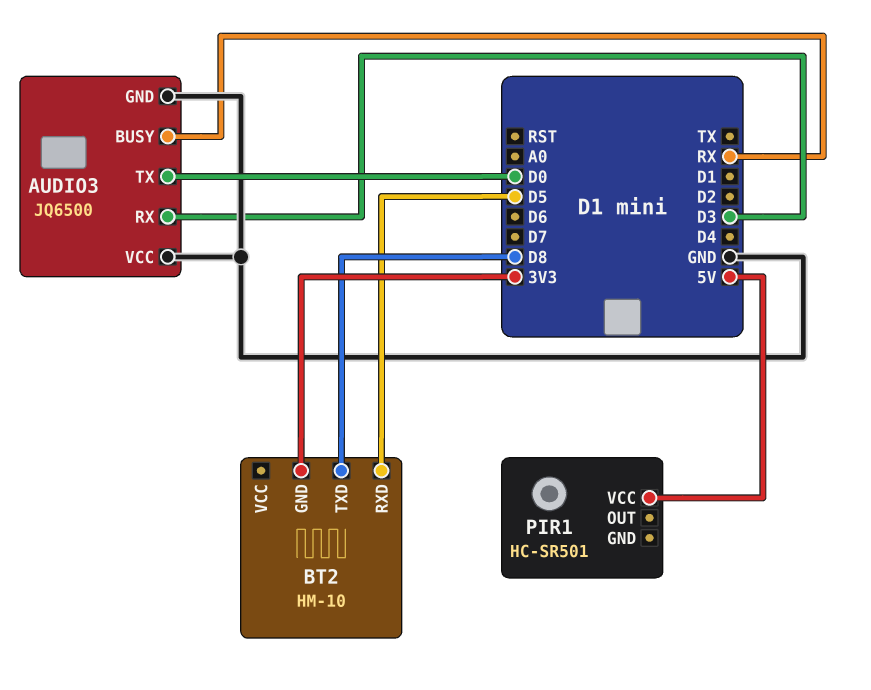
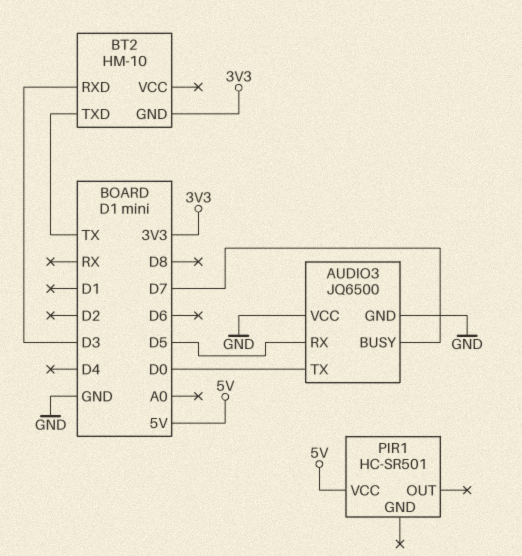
AUDIO3 pin BUSY: RX -> D7
AUDIO3 pin RX: D3 -> D5
BT2 pin RXD: D5 -> D3
BT2 pin TXD: D8 -> TX

